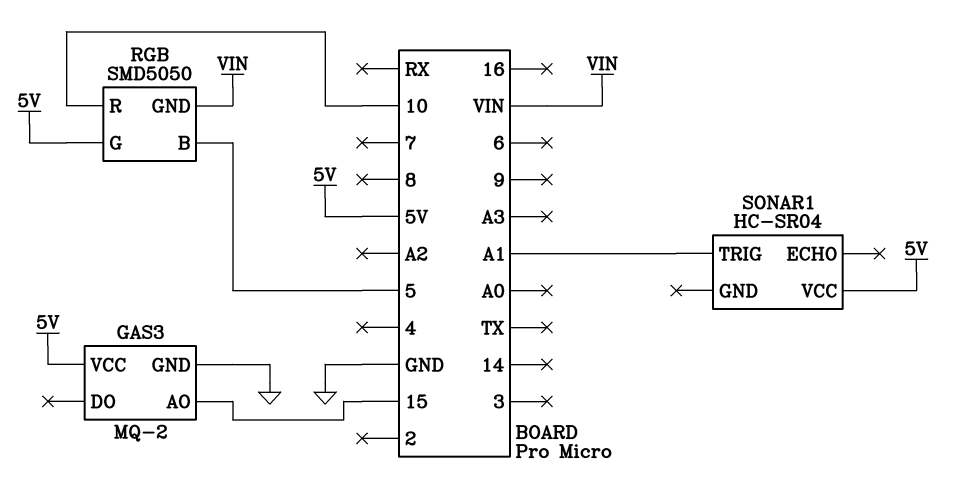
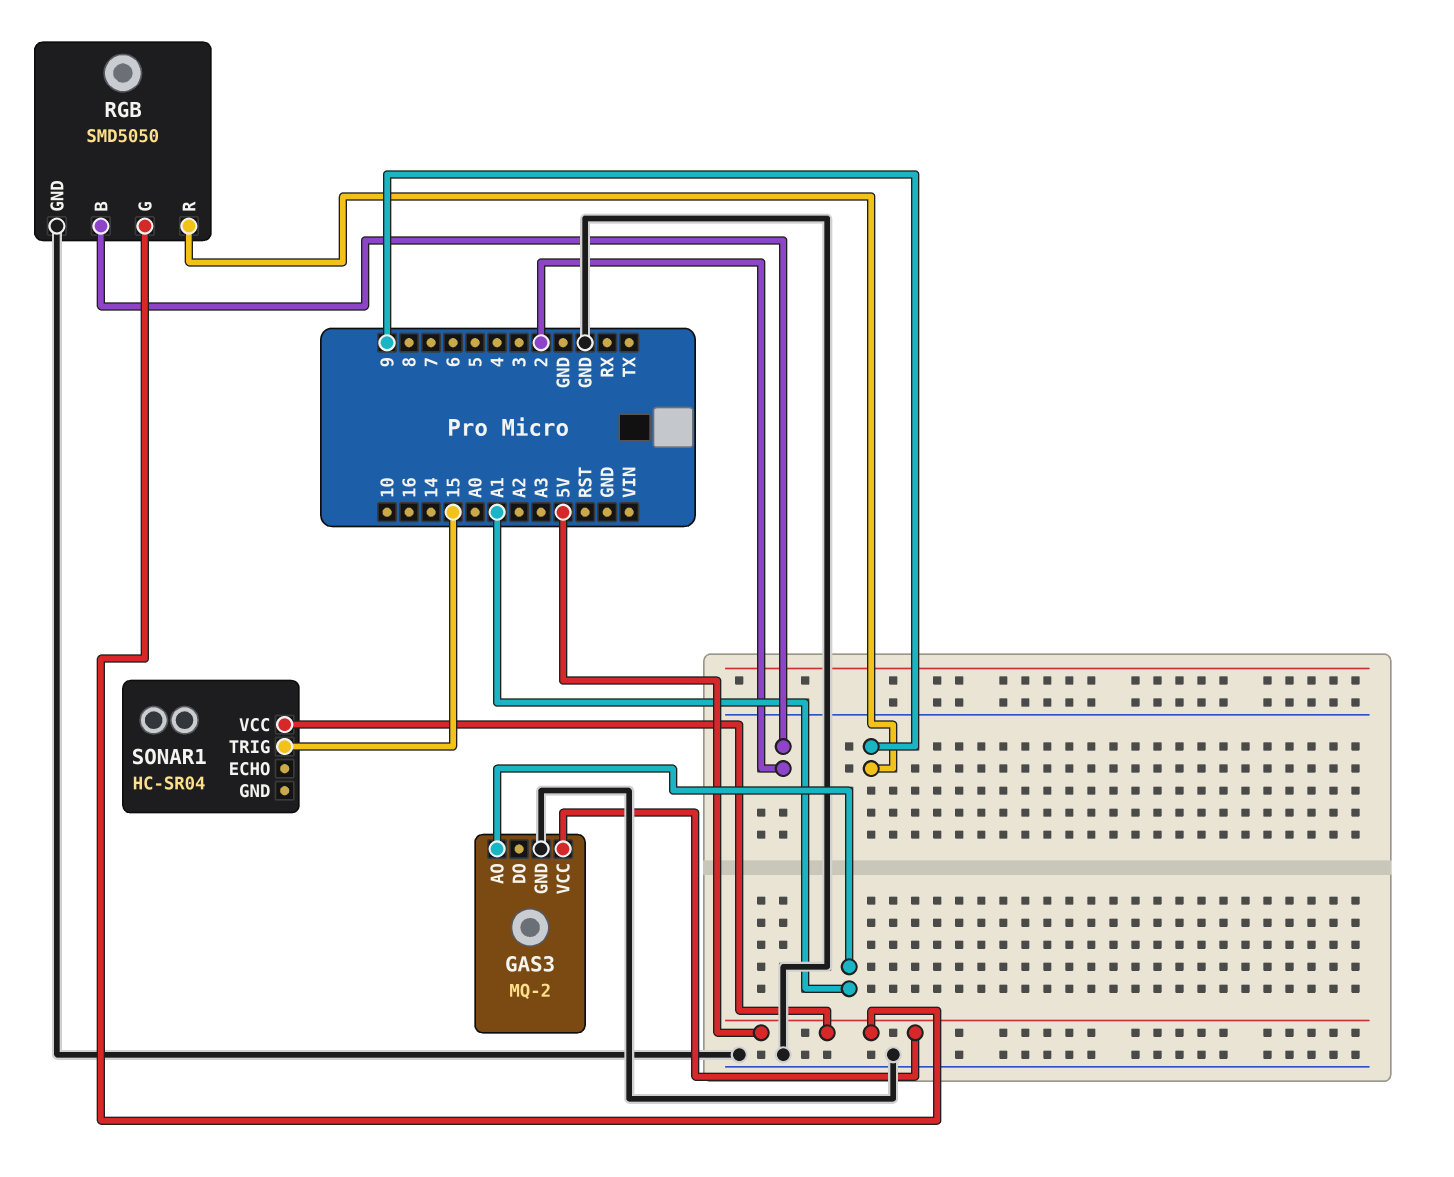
GAS3 pin AO: 15 -> A1
RGB pin B: 5 -> 2
RGB pin GND: VIN -> GND
RGB pin R: 10 -> 9
SONAR1 pin TRIG: A1 -> 15

